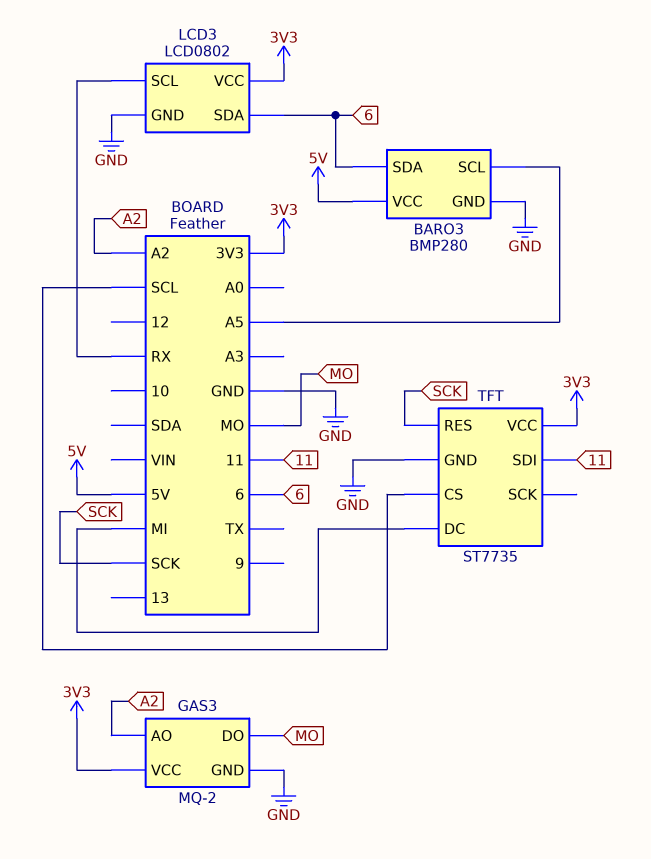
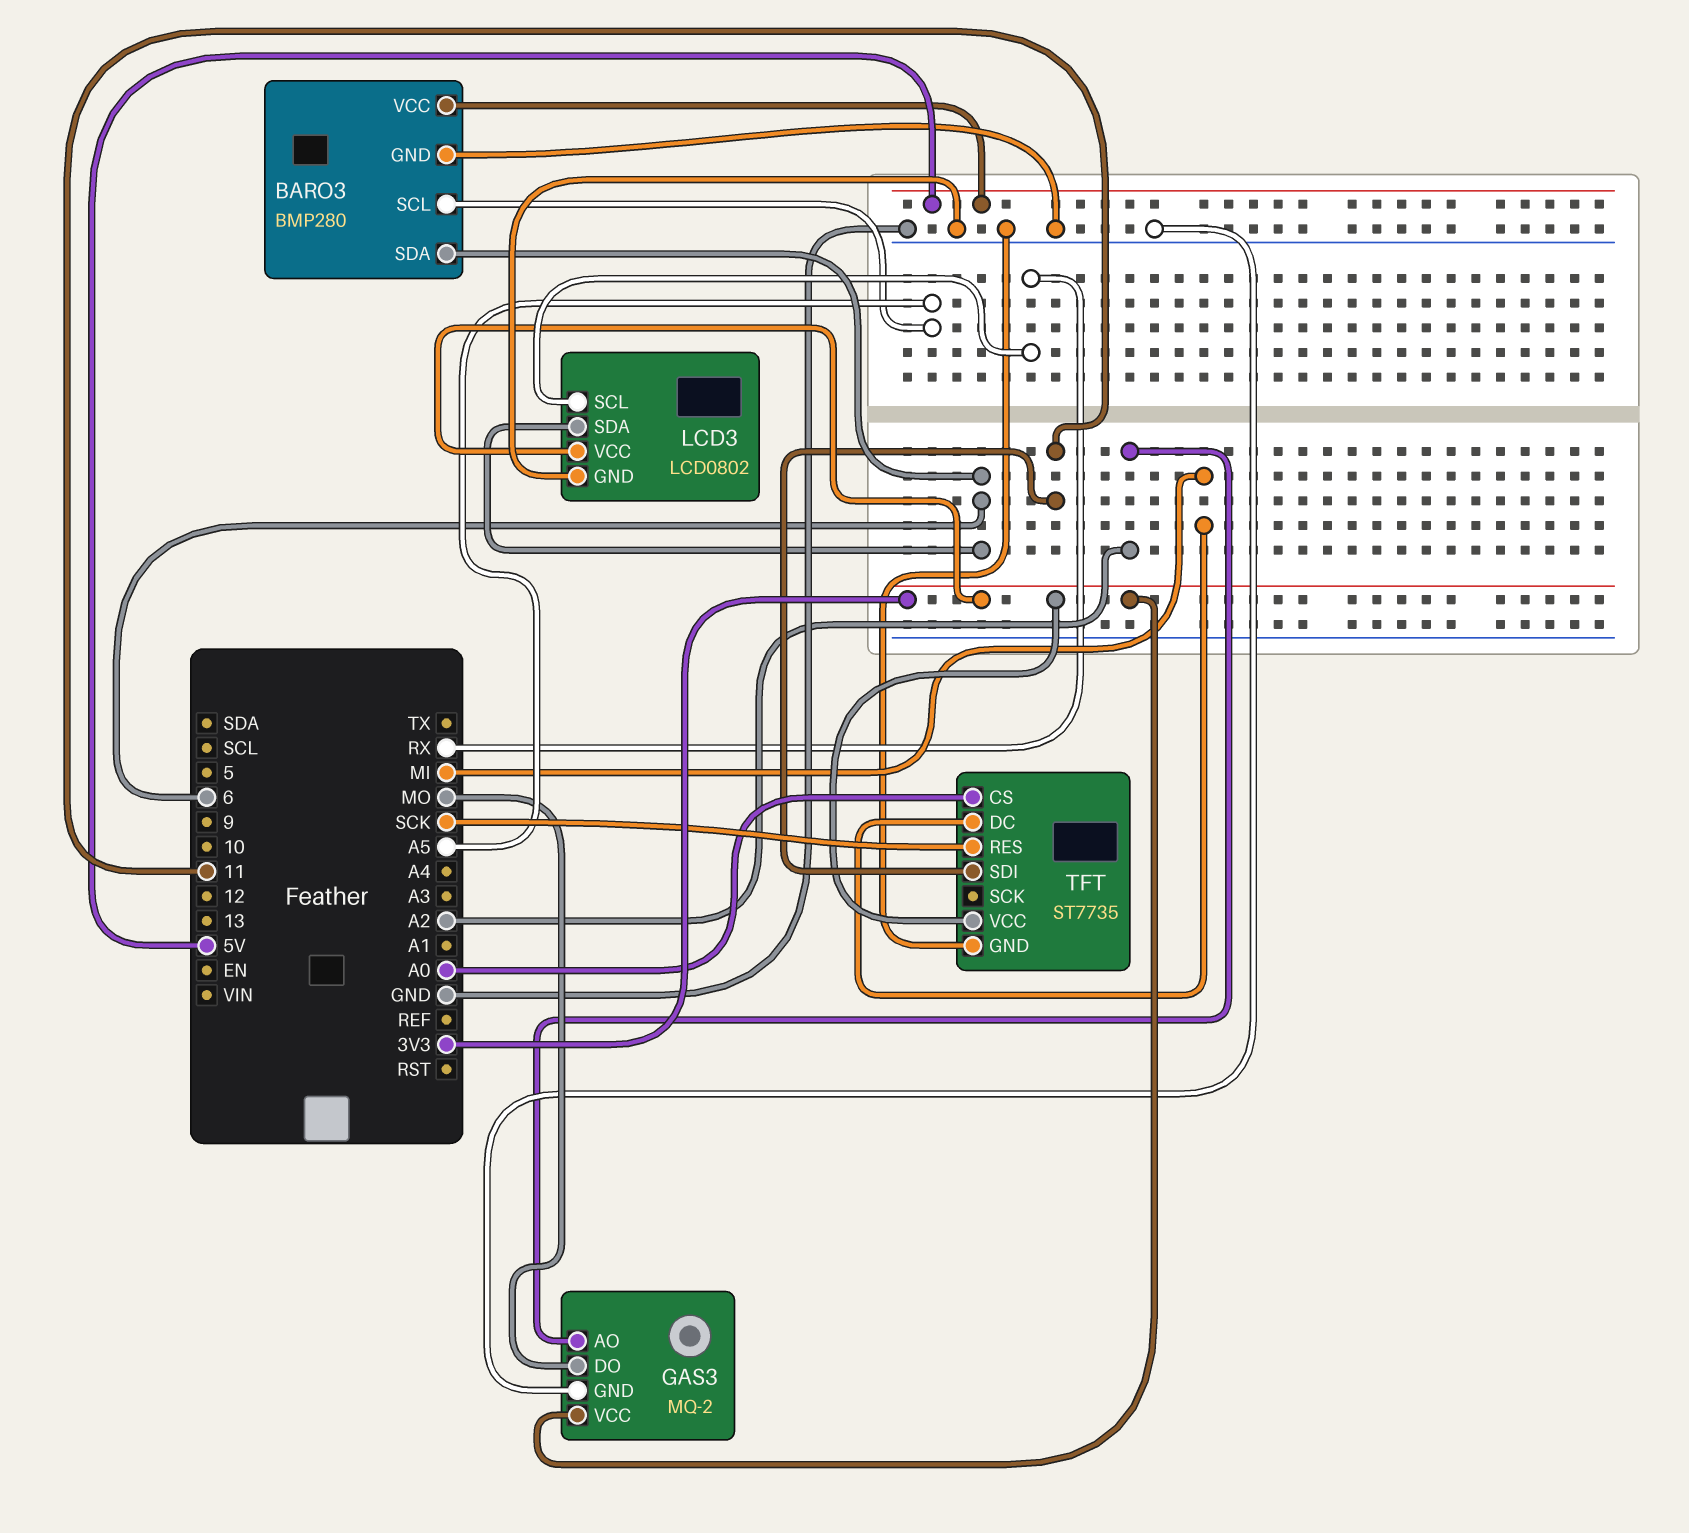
TFT pin CS: SCL -> A0

